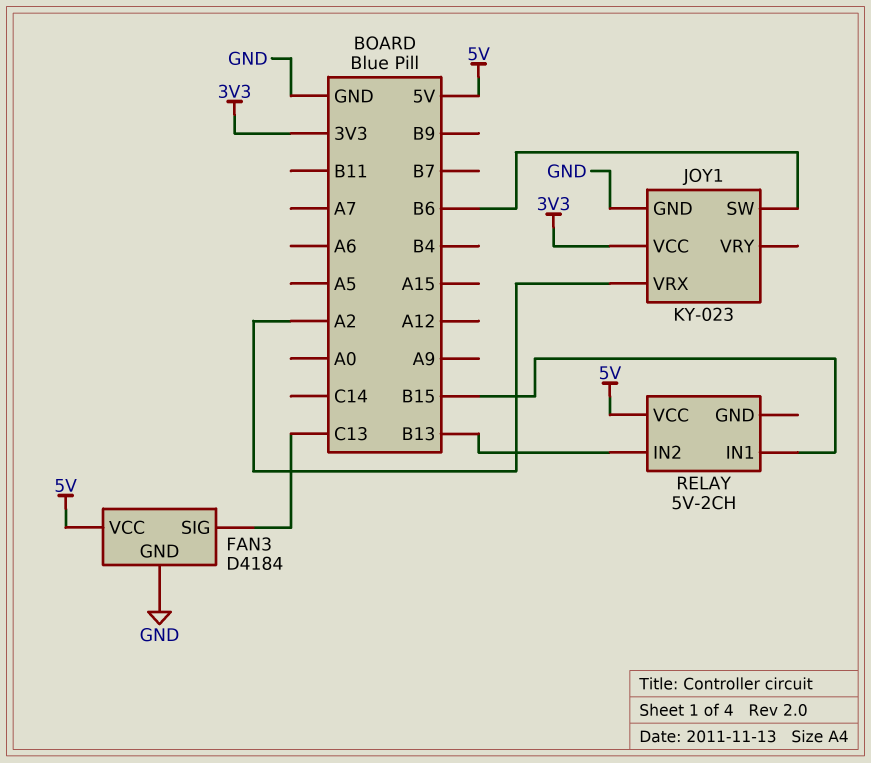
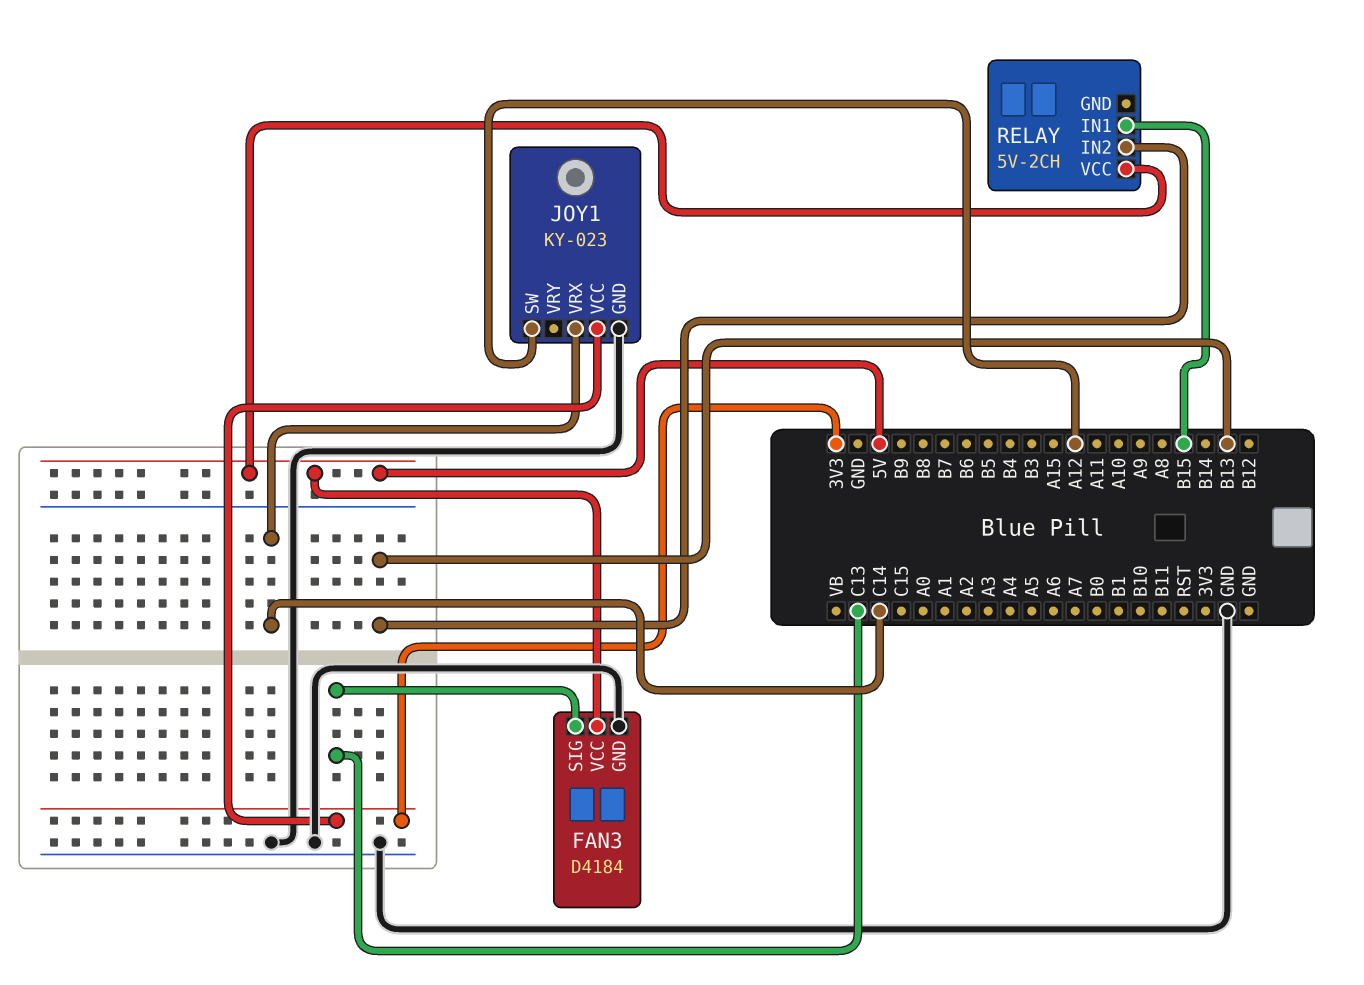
JOY1 pin SW: B6 -> A12
JOY1 pin VRX: A2 -> C14

